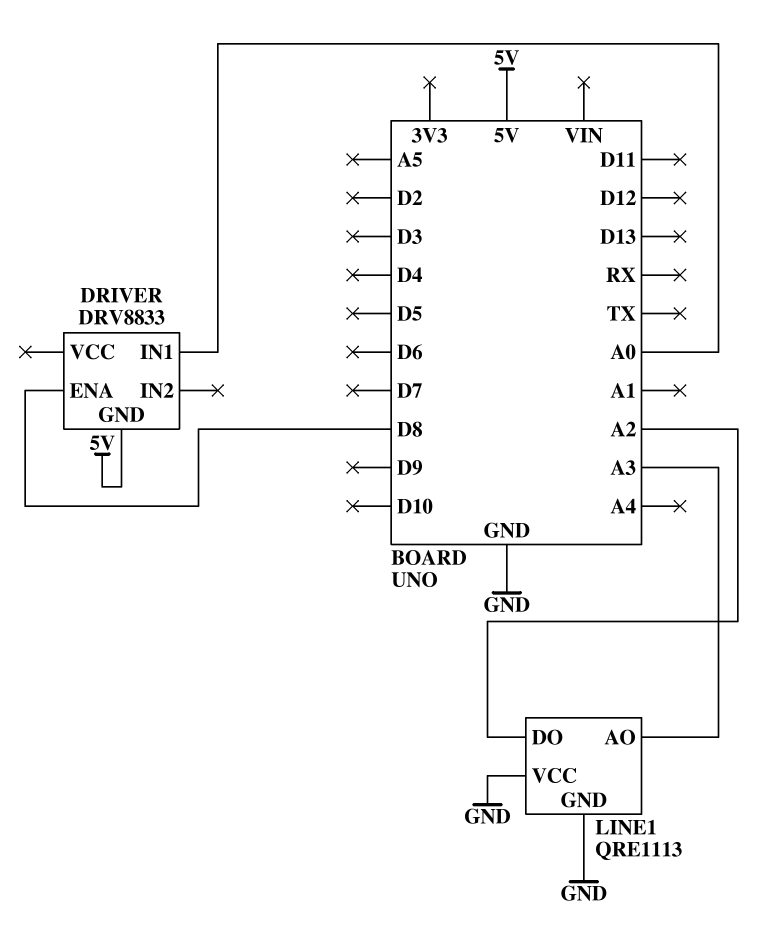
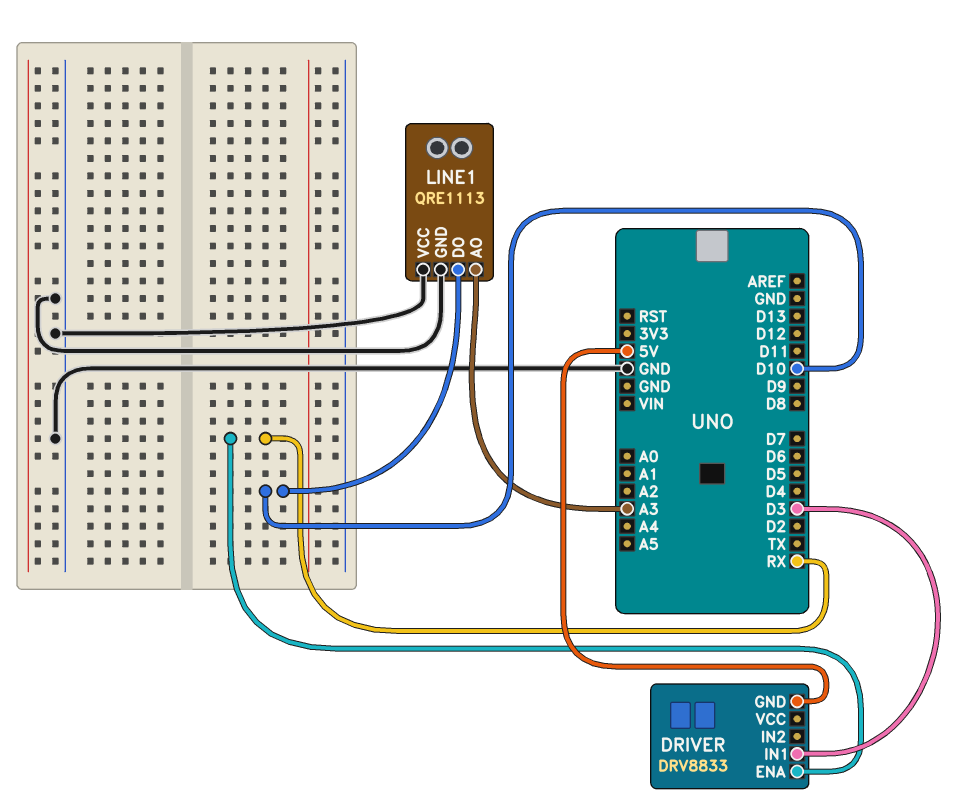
DRIVER pin ENA: D8 -> RX
DRIVER pin IN1: A0 -> D3
LINE1 pin DO: A2 -> D10

